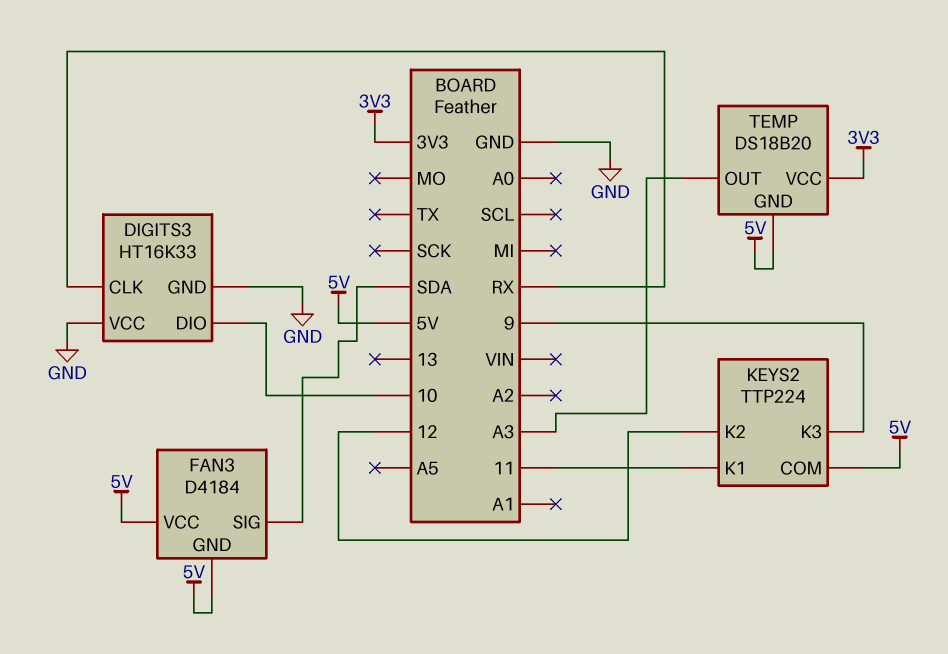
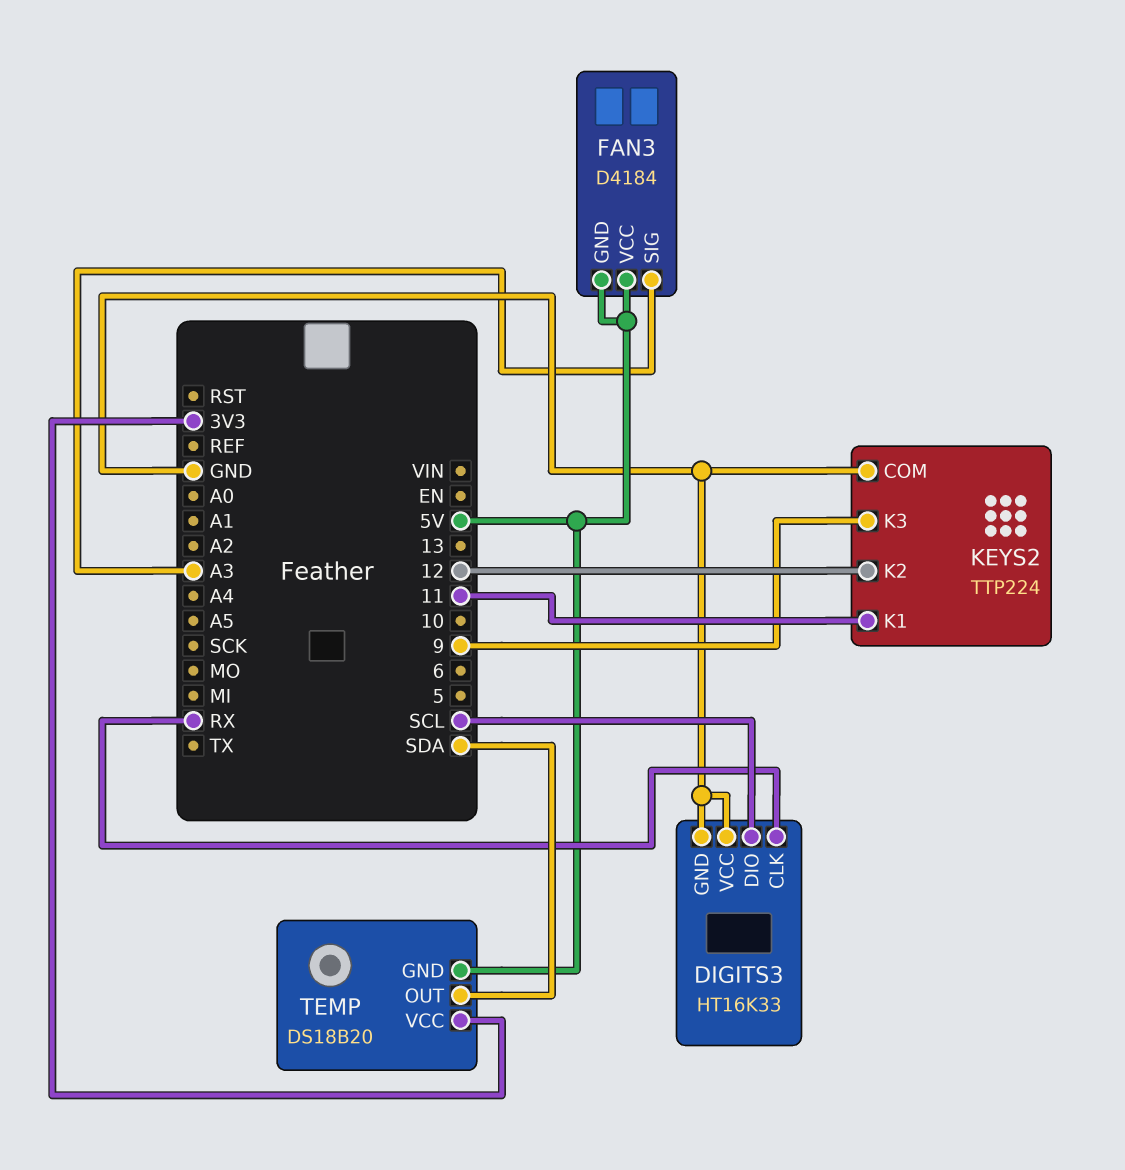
DIGITS3 pin DIO: 10 -> SCL
FAN3 pin SIG: SDA -> A3
KEYS2 pin COM: 5V -> GND
TEMP pin OUT: A3 -> SDA

